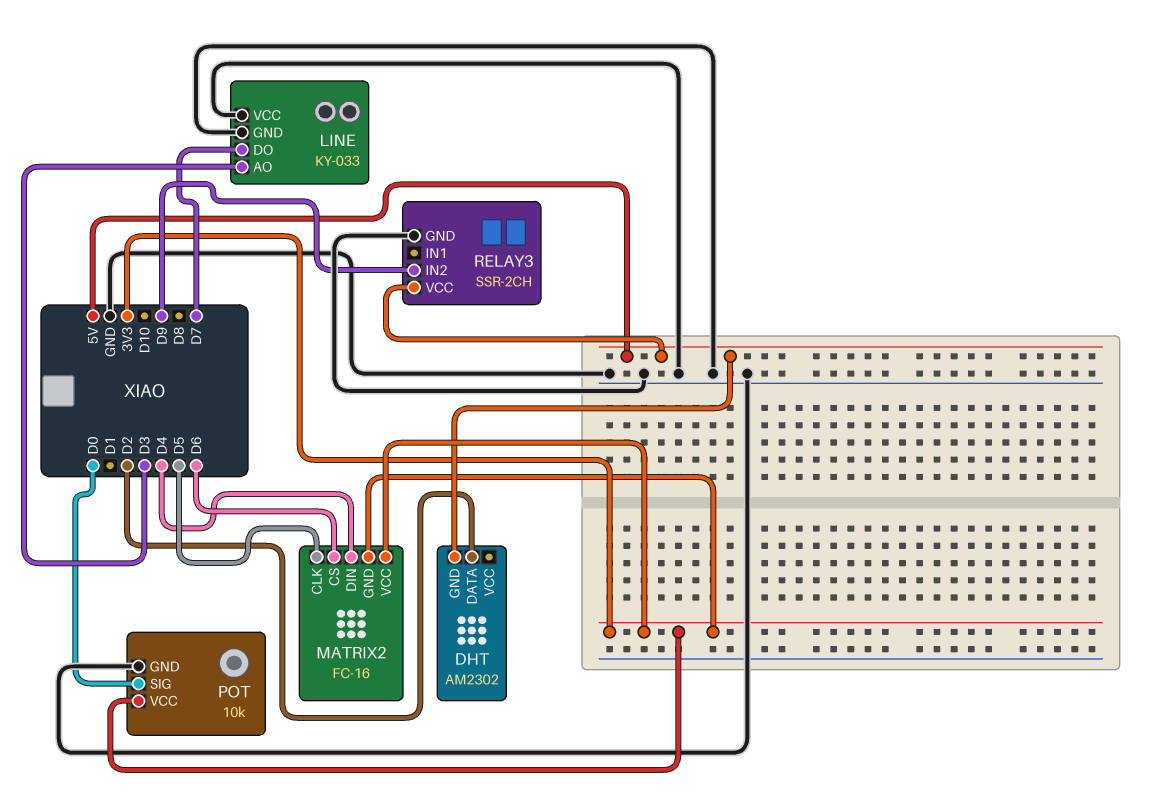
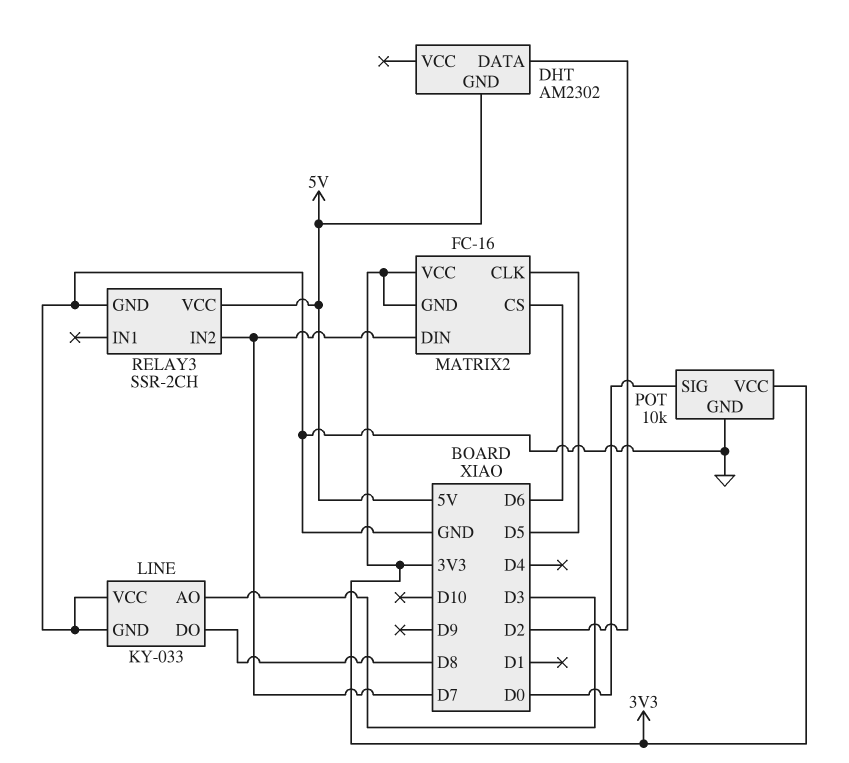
LINE pin DO: D7 -> D8
MATRIX2 pin DIN: D4 -> D7
RELAY3 pin IN2: D9 -> D7

